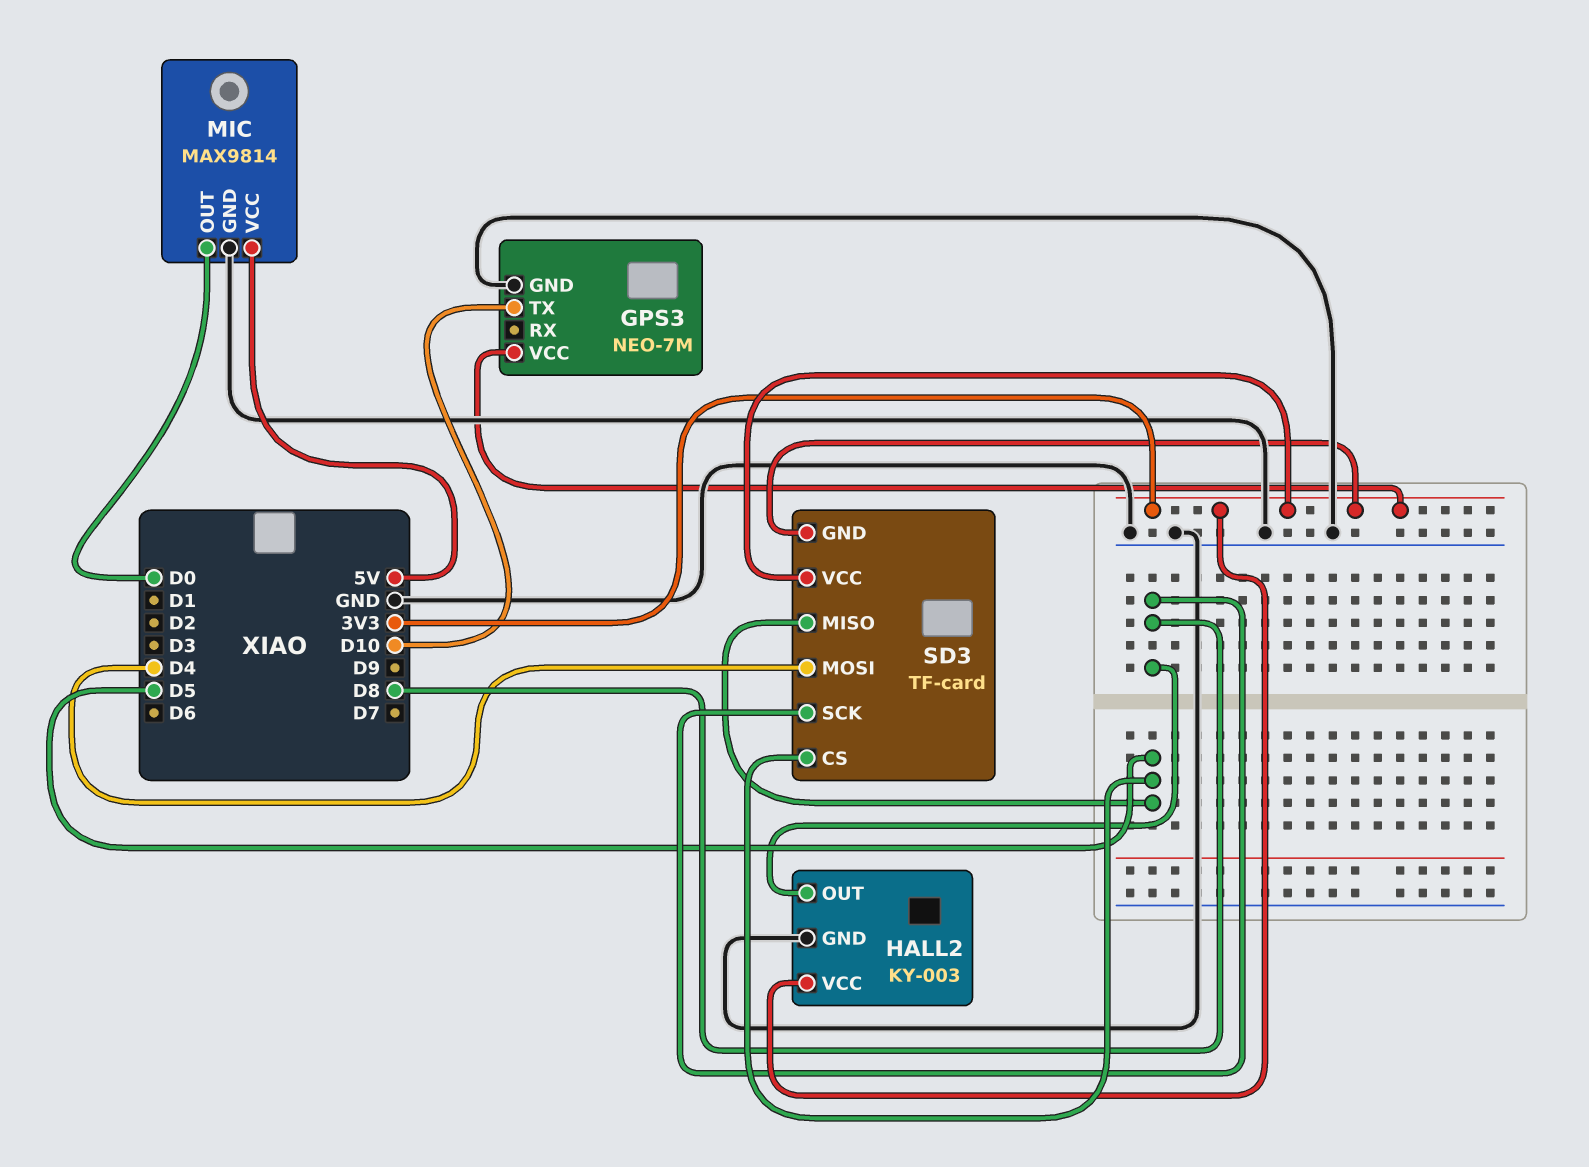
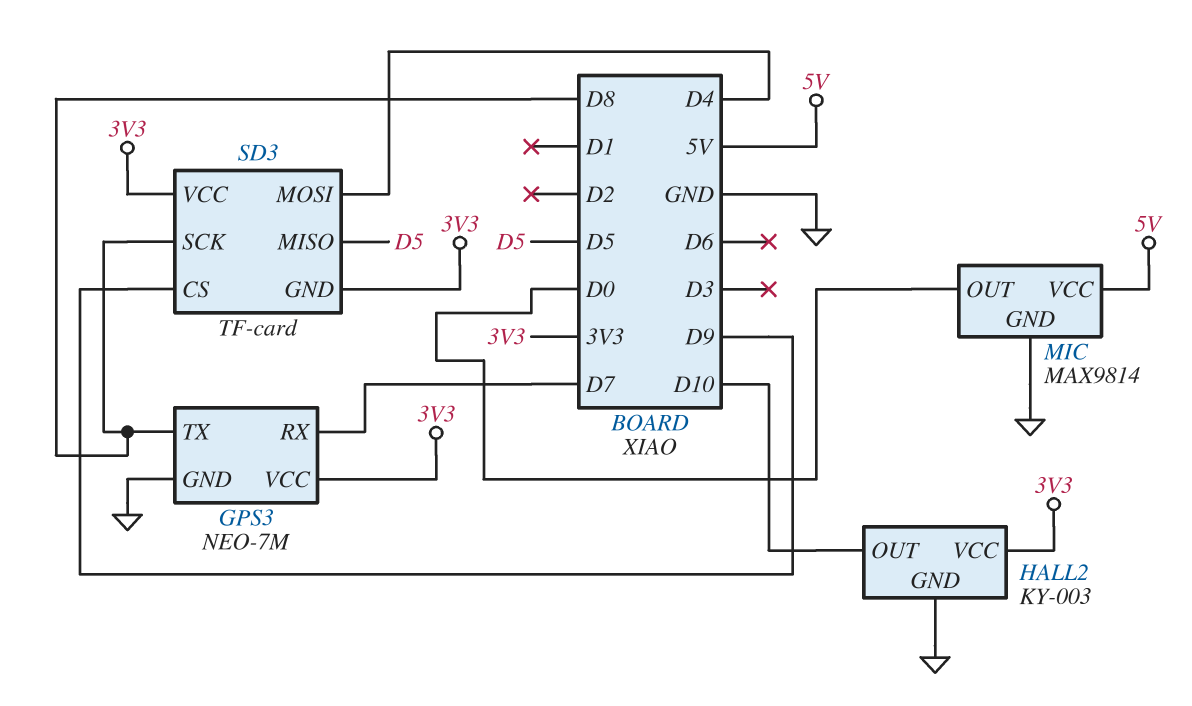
GPS3 pin RX: none -> D7
GPS3 pin TX: D10 -> D8
HALL2 pin OUT: D8 -> D10
SD3 pin CS: D5 -> D9

